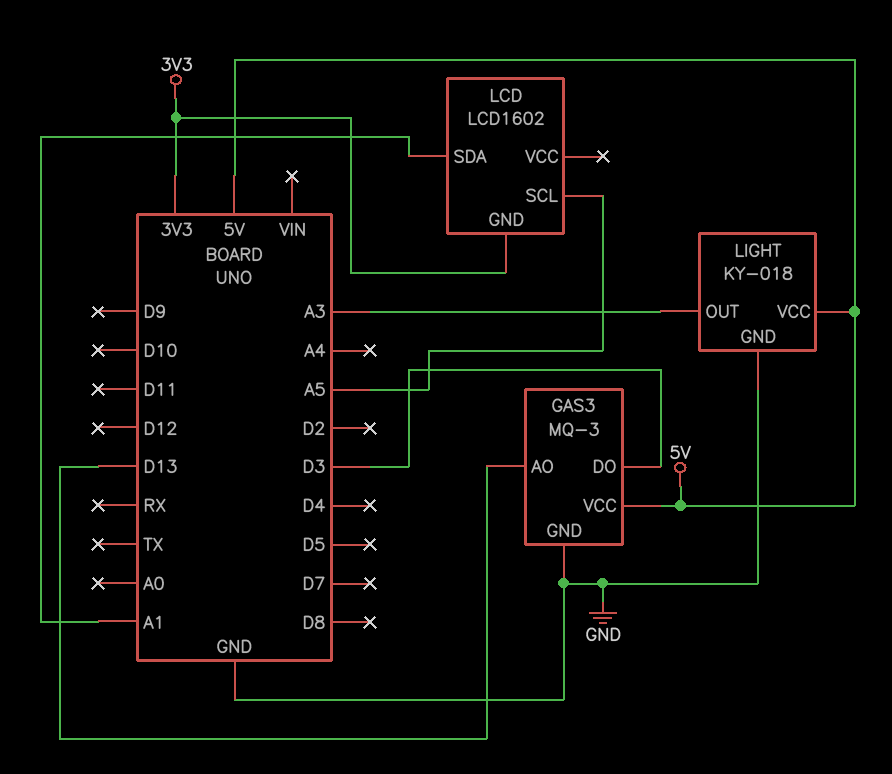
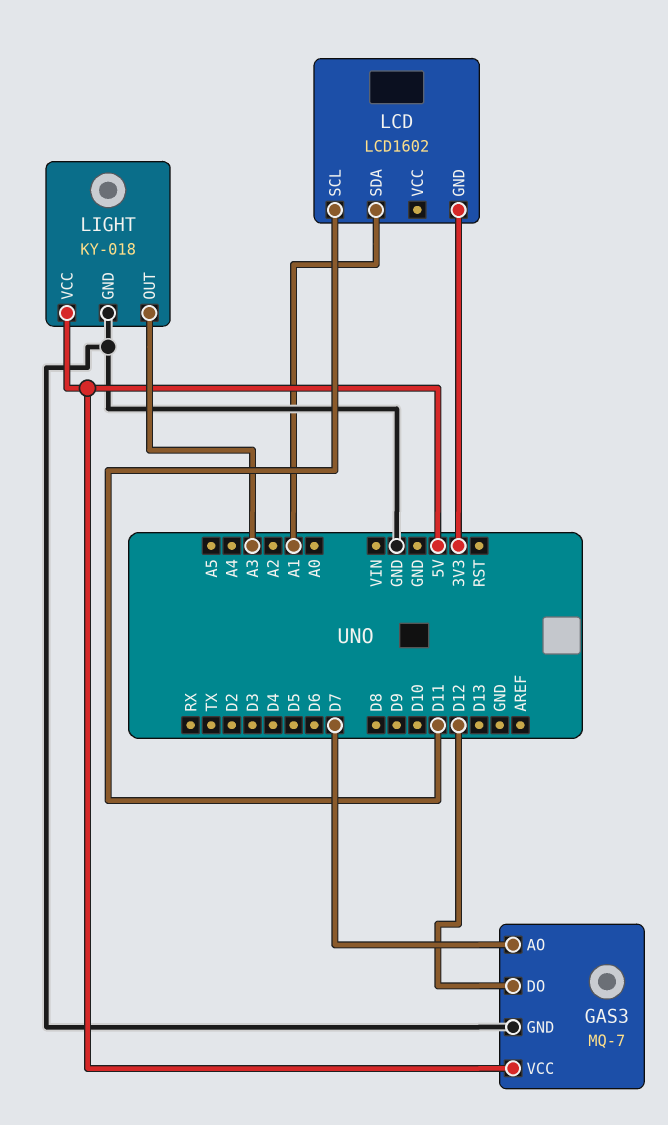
GAS3: MQ-3 -> MQ-7
GAS3 pin AO: D13 -> D7
GAS3 pin DO: D3 -> D12
LCD pin SCL: A5 -> D11

